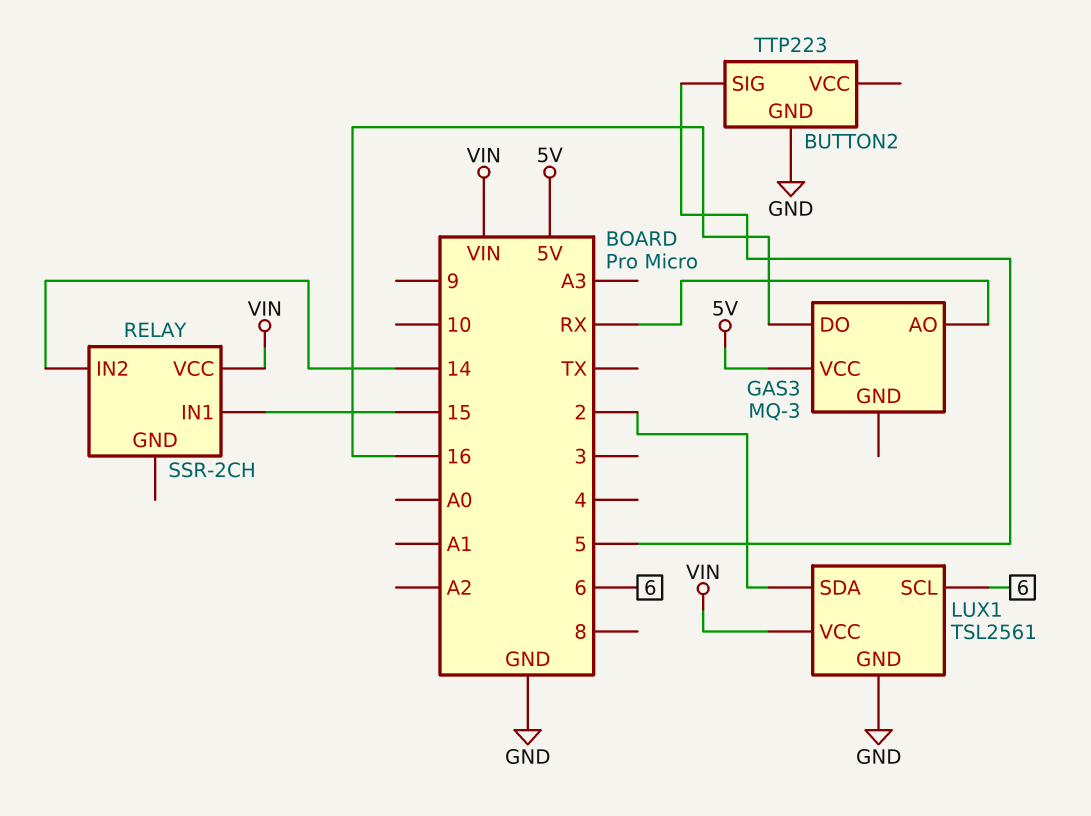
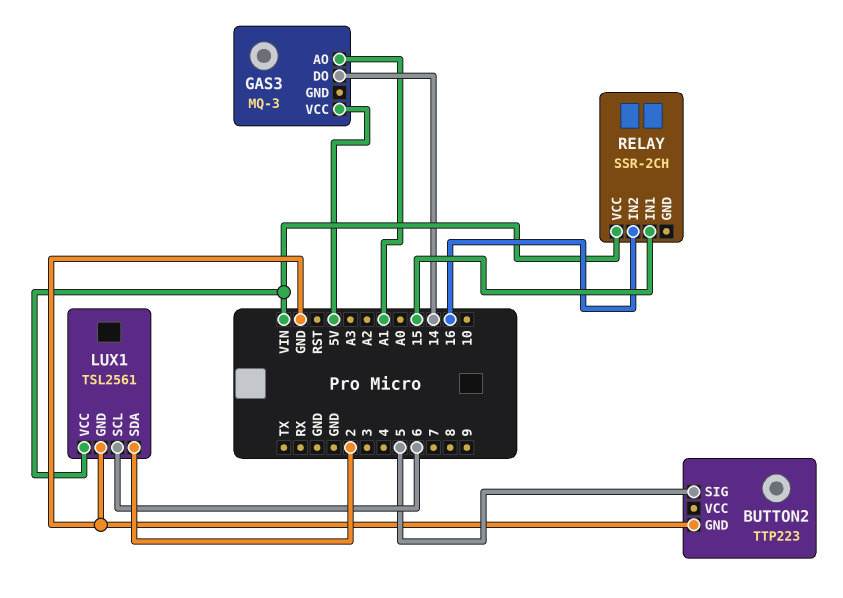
GAS3 pin AO: RX -> A1
GAS3 pin DO: 16 -> 14
RELAY pin IN2: 14 -> 16

